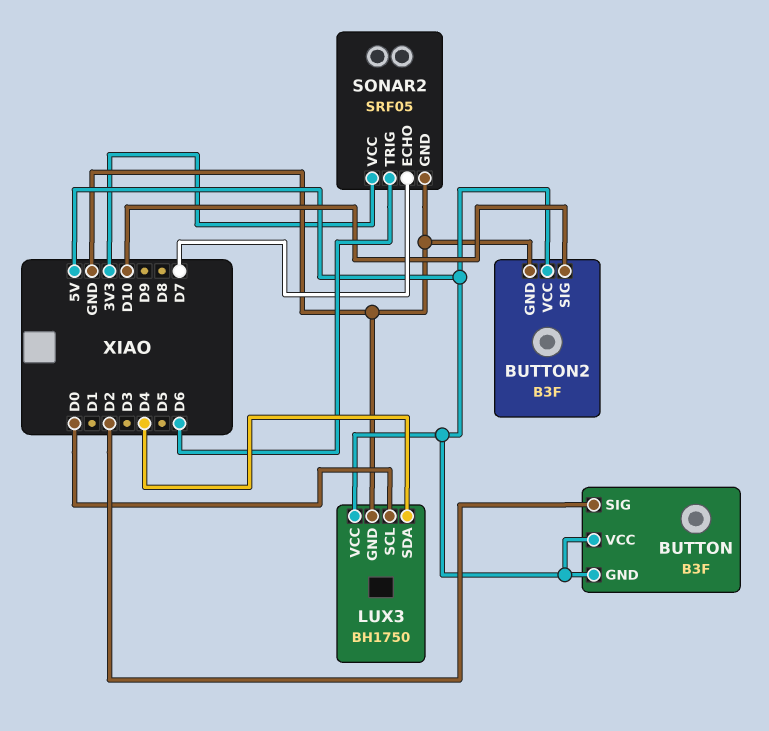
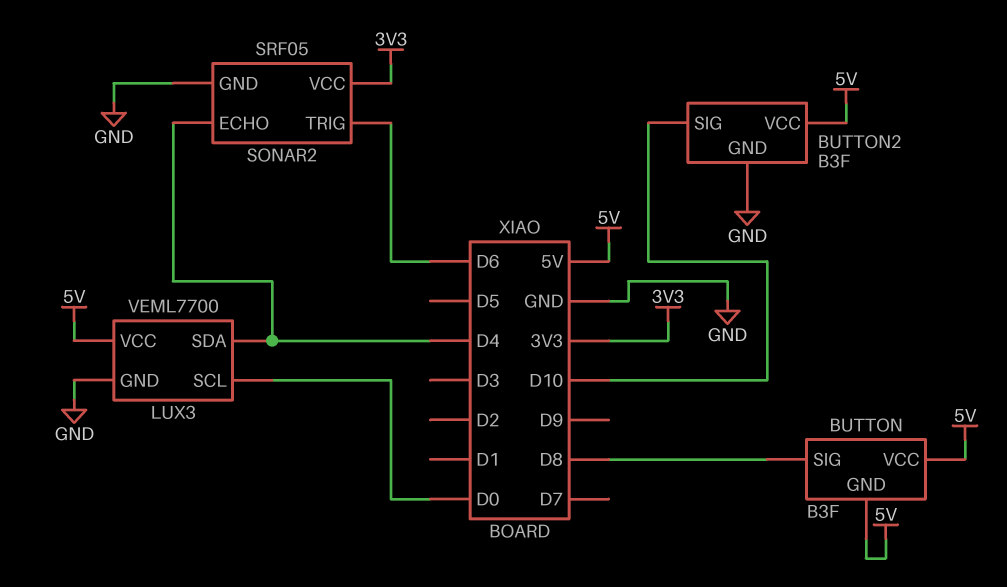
BUTTON pin SIG: D2 -> D8
LUX3: BH1750 -> VEML7700
SONAR2 pin ECHO: D7 -> D4

